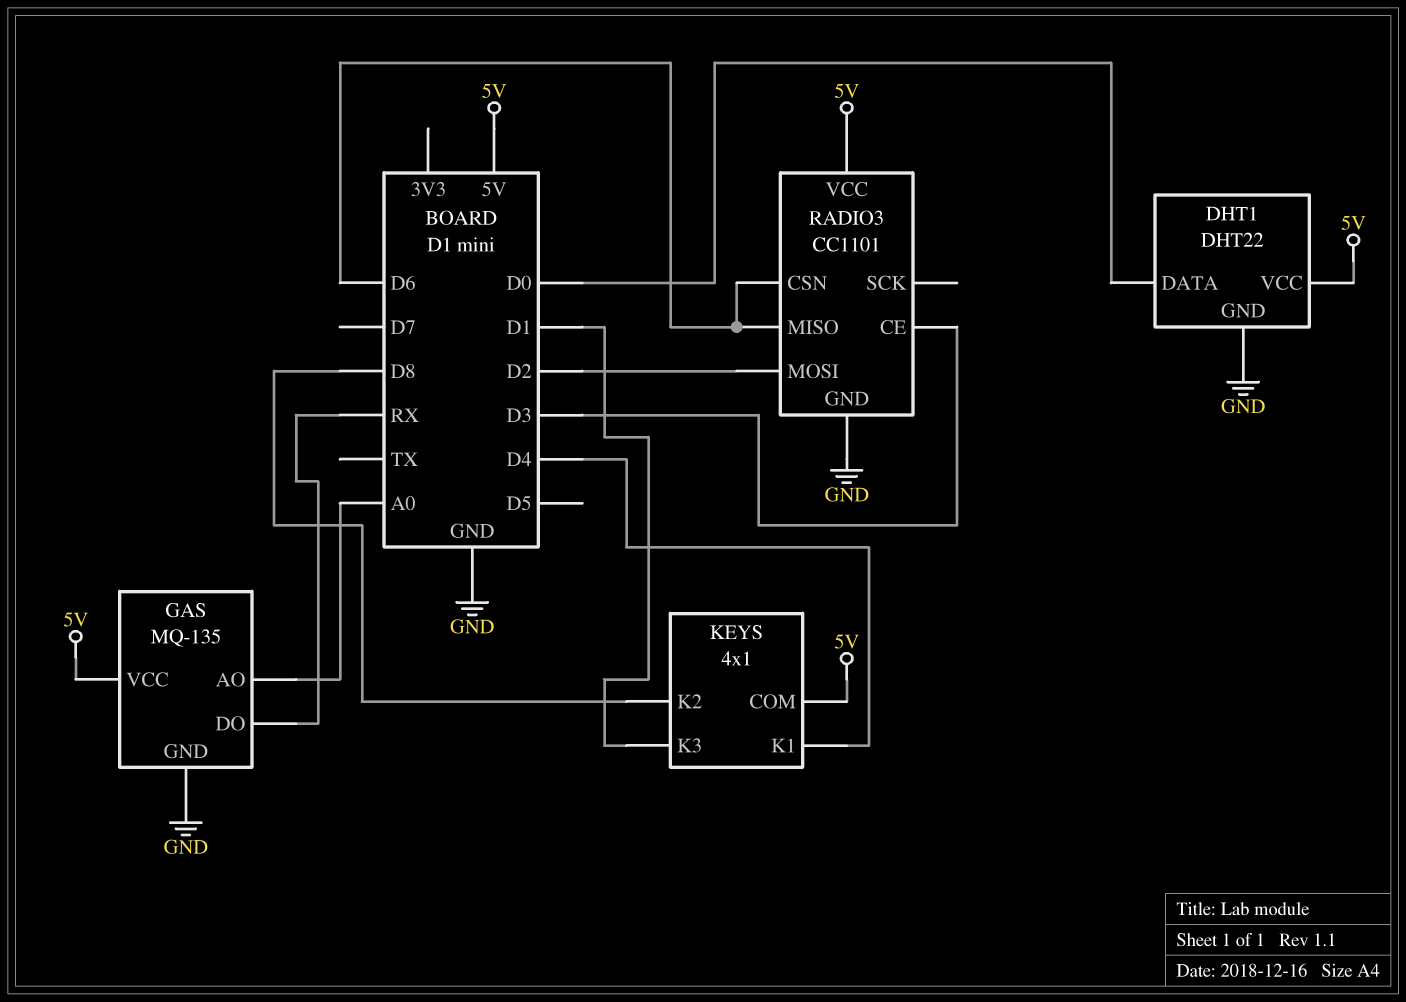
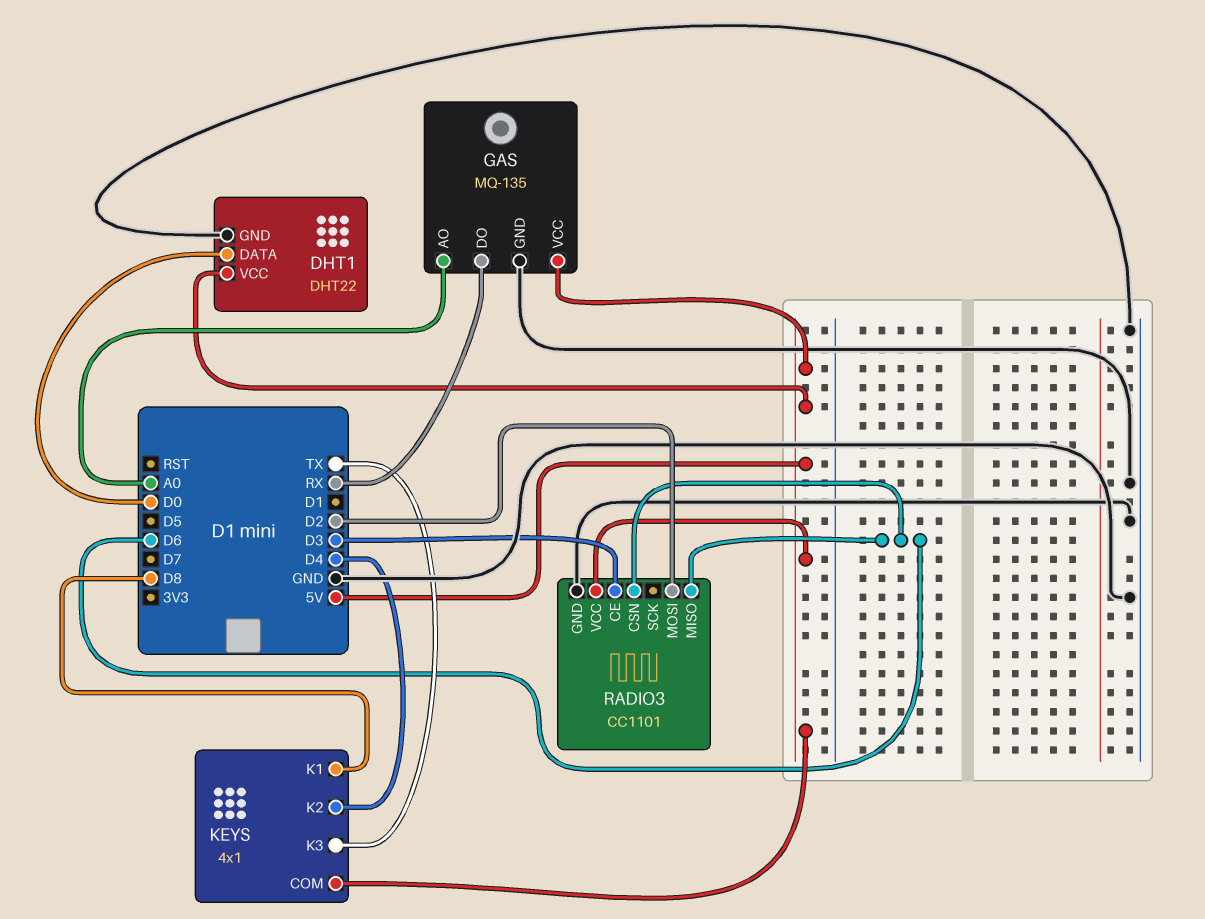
KEYS pin K1: D4 -> D8
KEYS pin K2: D8 -> D4
KEYS pin K3: D1 -> TX

